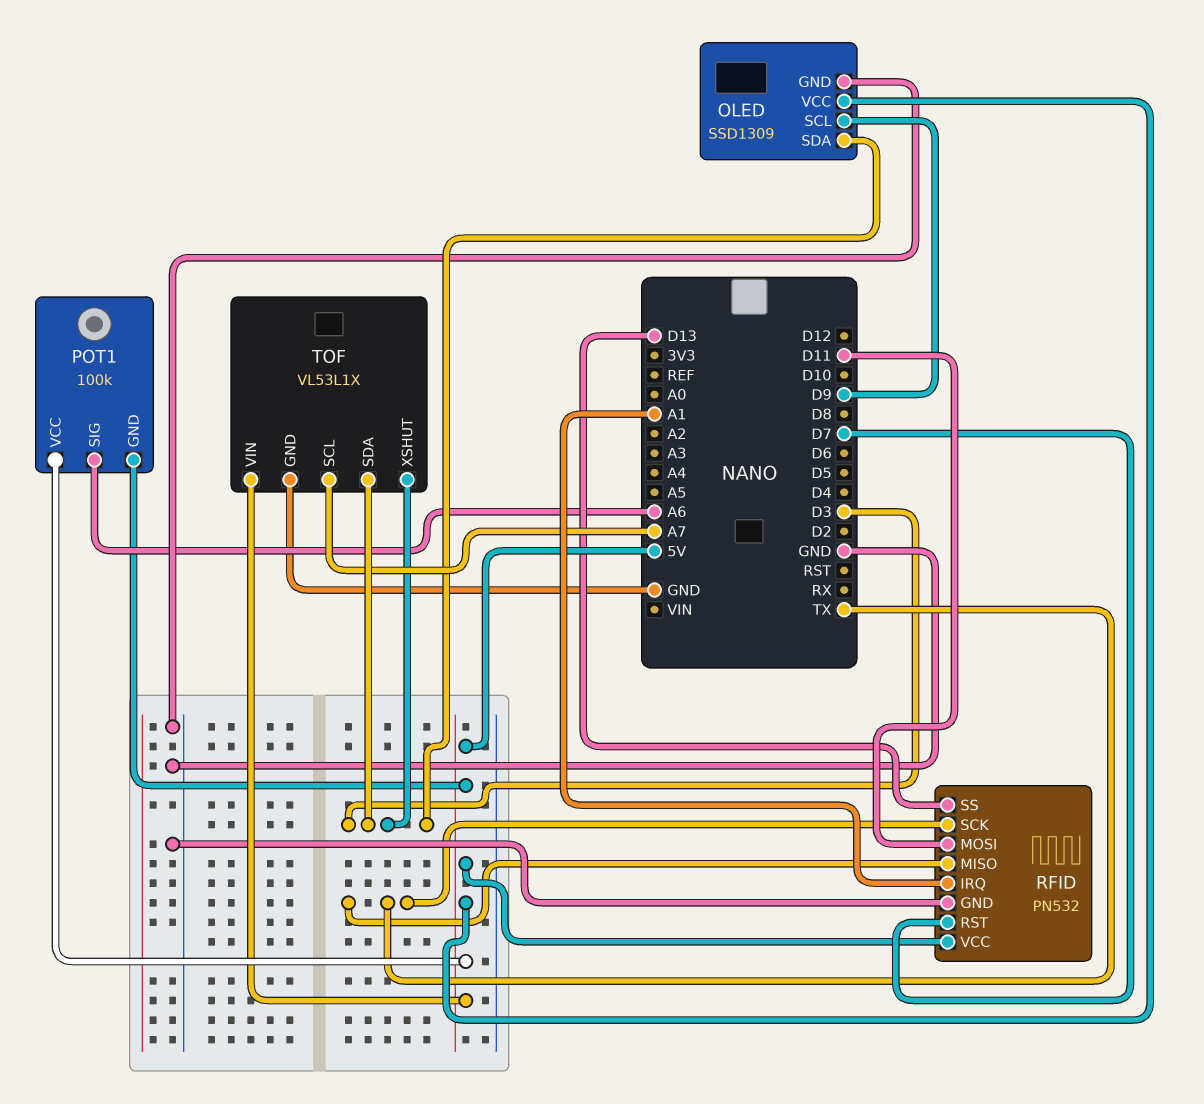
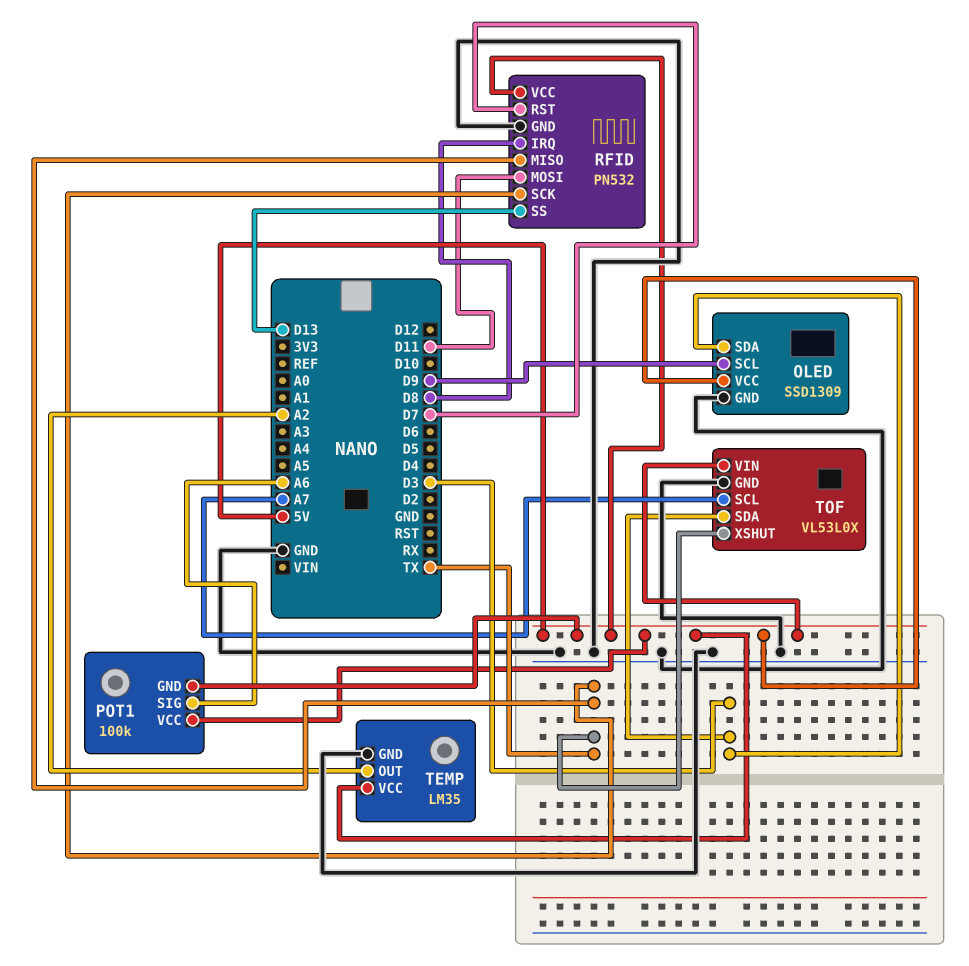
RFID pin IRQ: A1 -> D8
TEMP: none -> LM35
TEMP pin GND: none -> GND
TEMP pin OUT: none -> A2
TEMP pin VCC: none -> 5V
TOF: VL53L1X -> VL53L0X
TOF pin XSHUT: D3 -> TX

